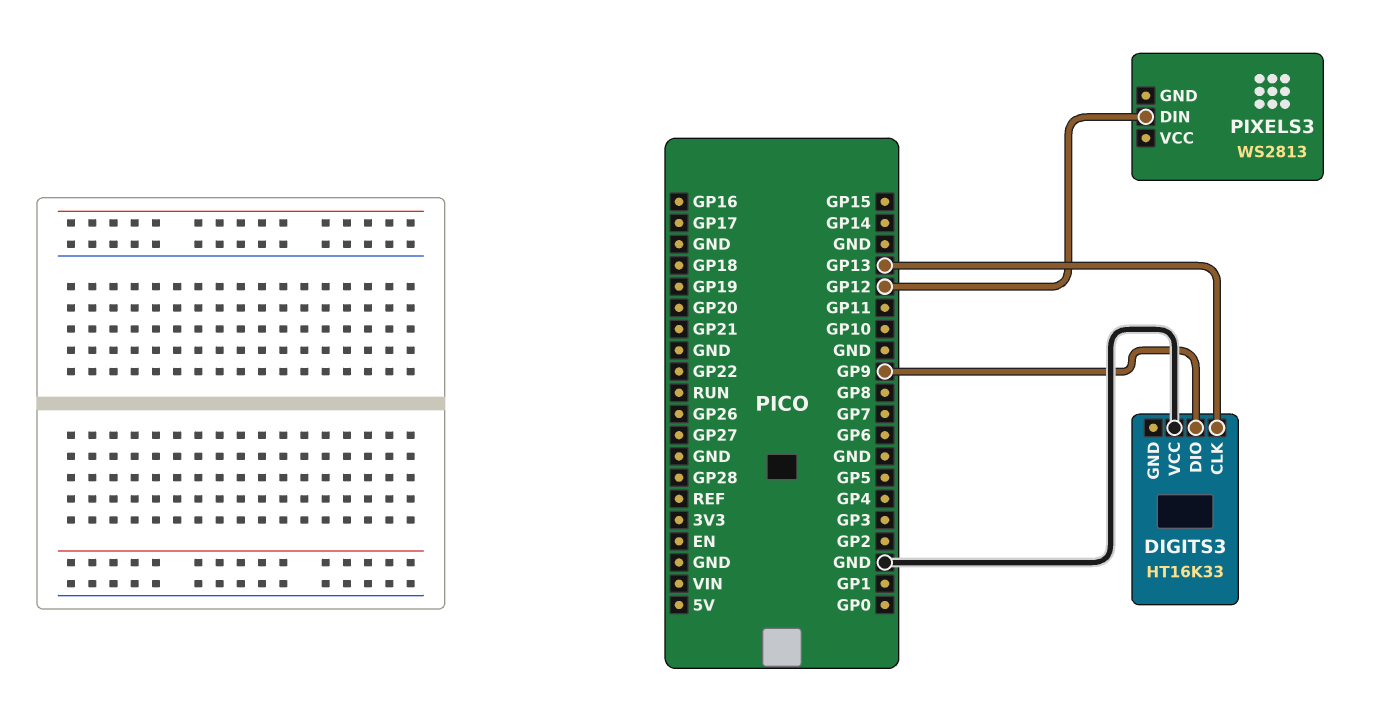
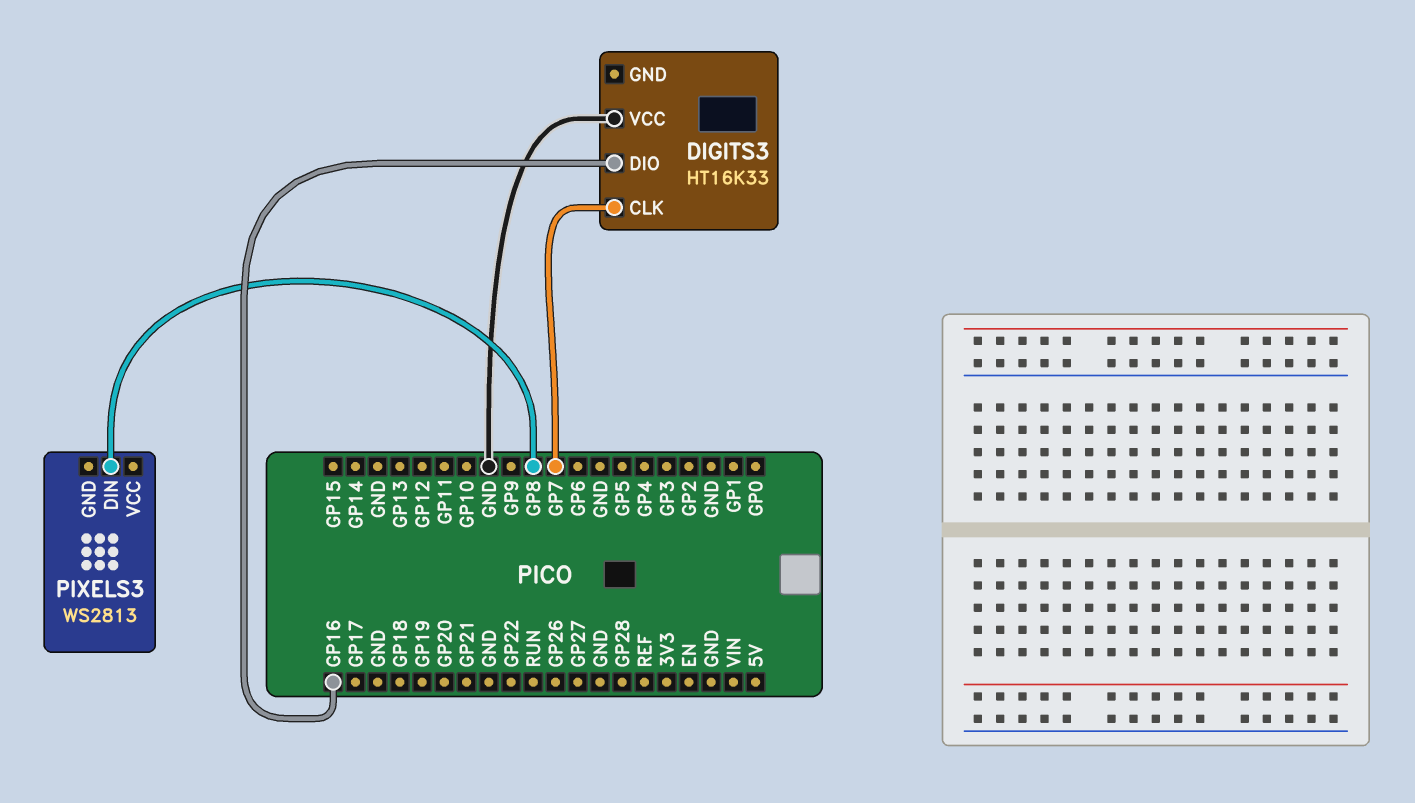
DIGITS3 pin CLK: GP13 -> GP7
DIGITS3 pin DIO: GP9 -> GP16
PIXELS3 pin DIN: GP12 -> GP8

